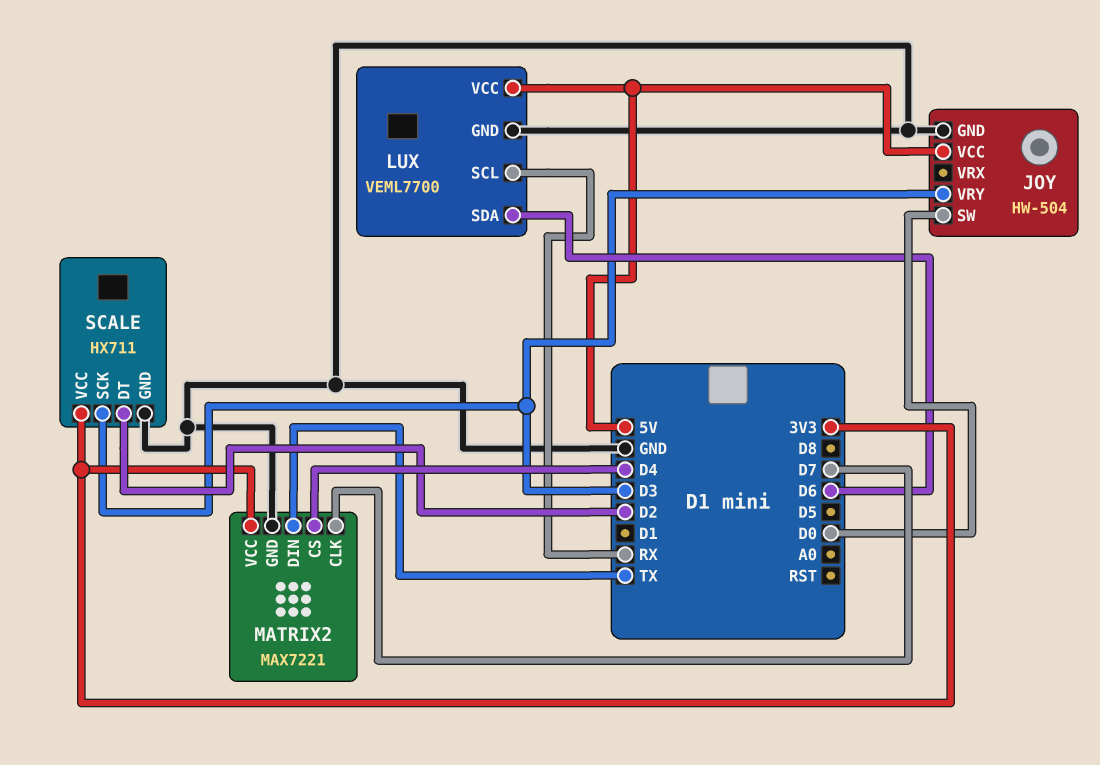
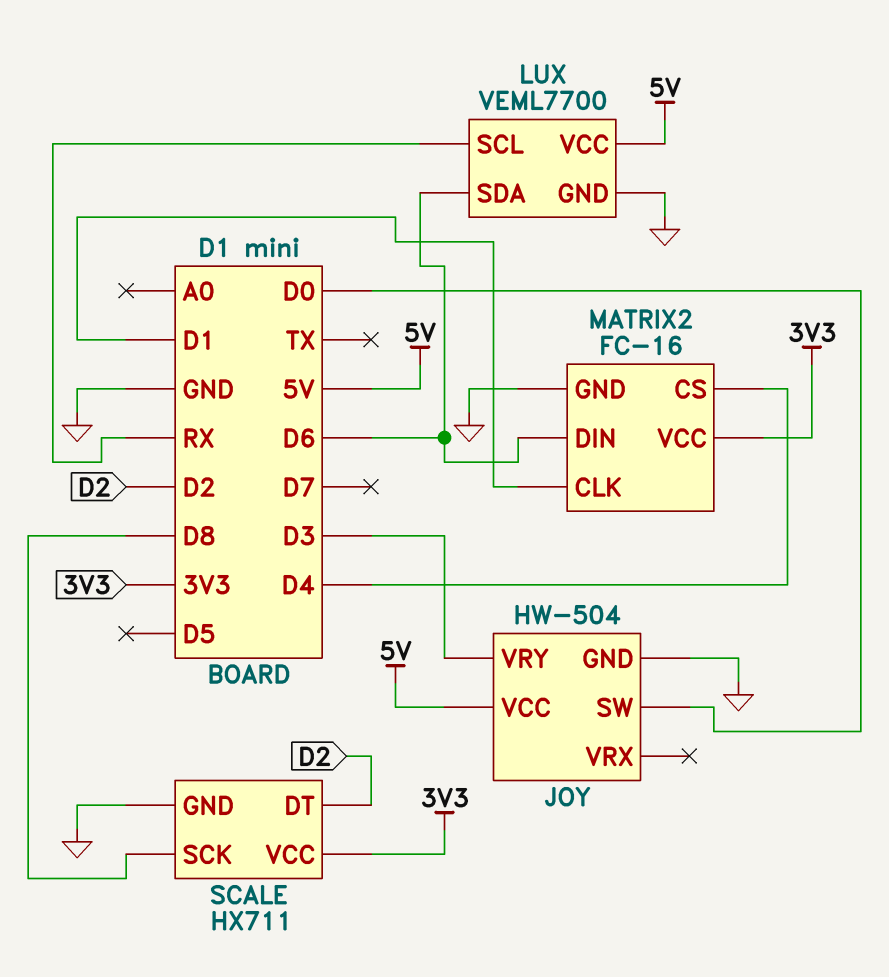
MATRIX2: MAX7221 -> FC-16
MATRIX2 pin CLK: D7 -> D1
MATRIX2 pin DIN: TX -> D6
SCALE pin SCK: D3 -> D8

